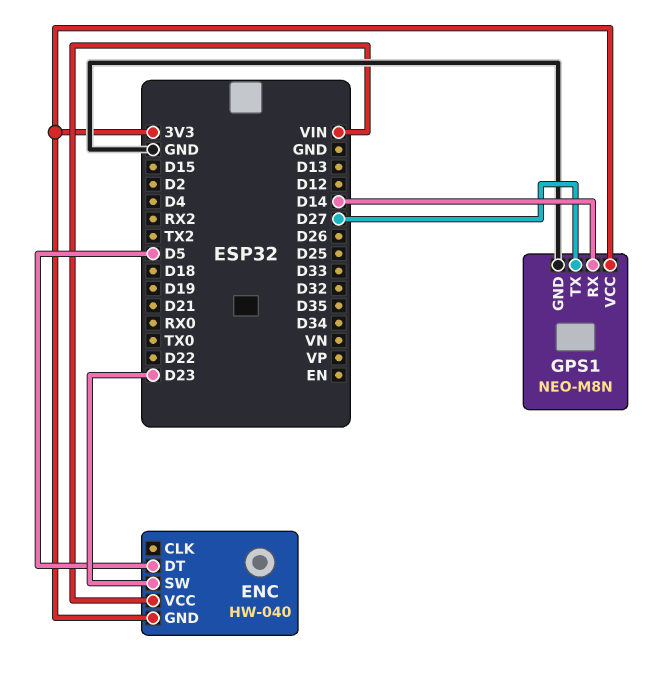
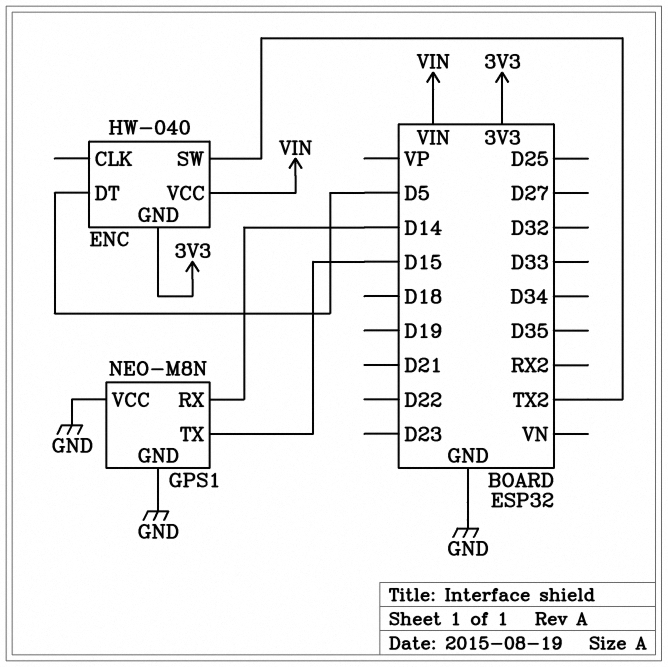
ENC pin SW: D23 -> TX2
GPS1 pin TX: D27 -> D15
GPS1 pin VCC: 3V3 -> GND

